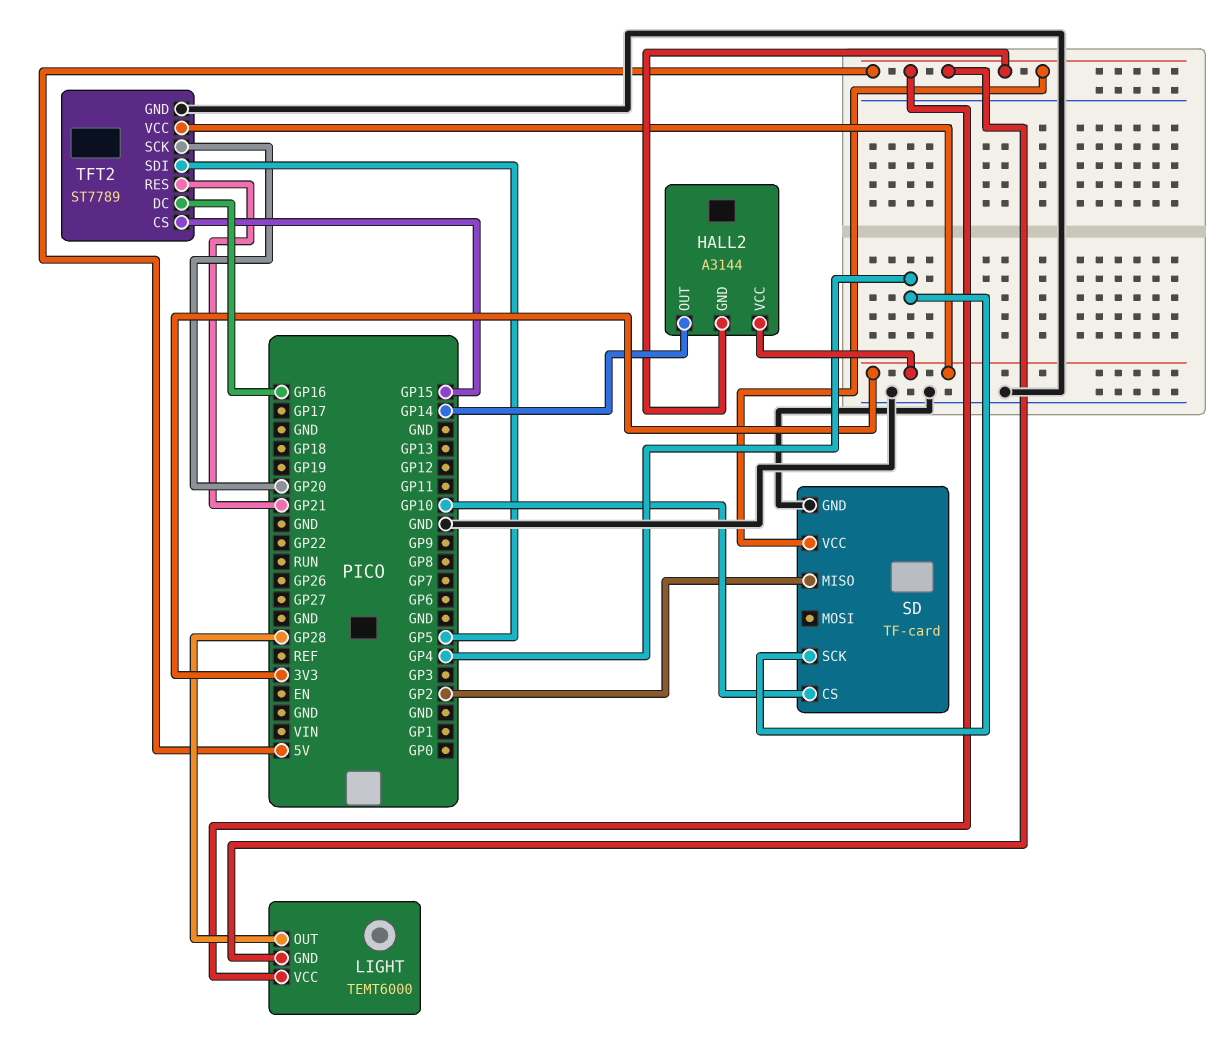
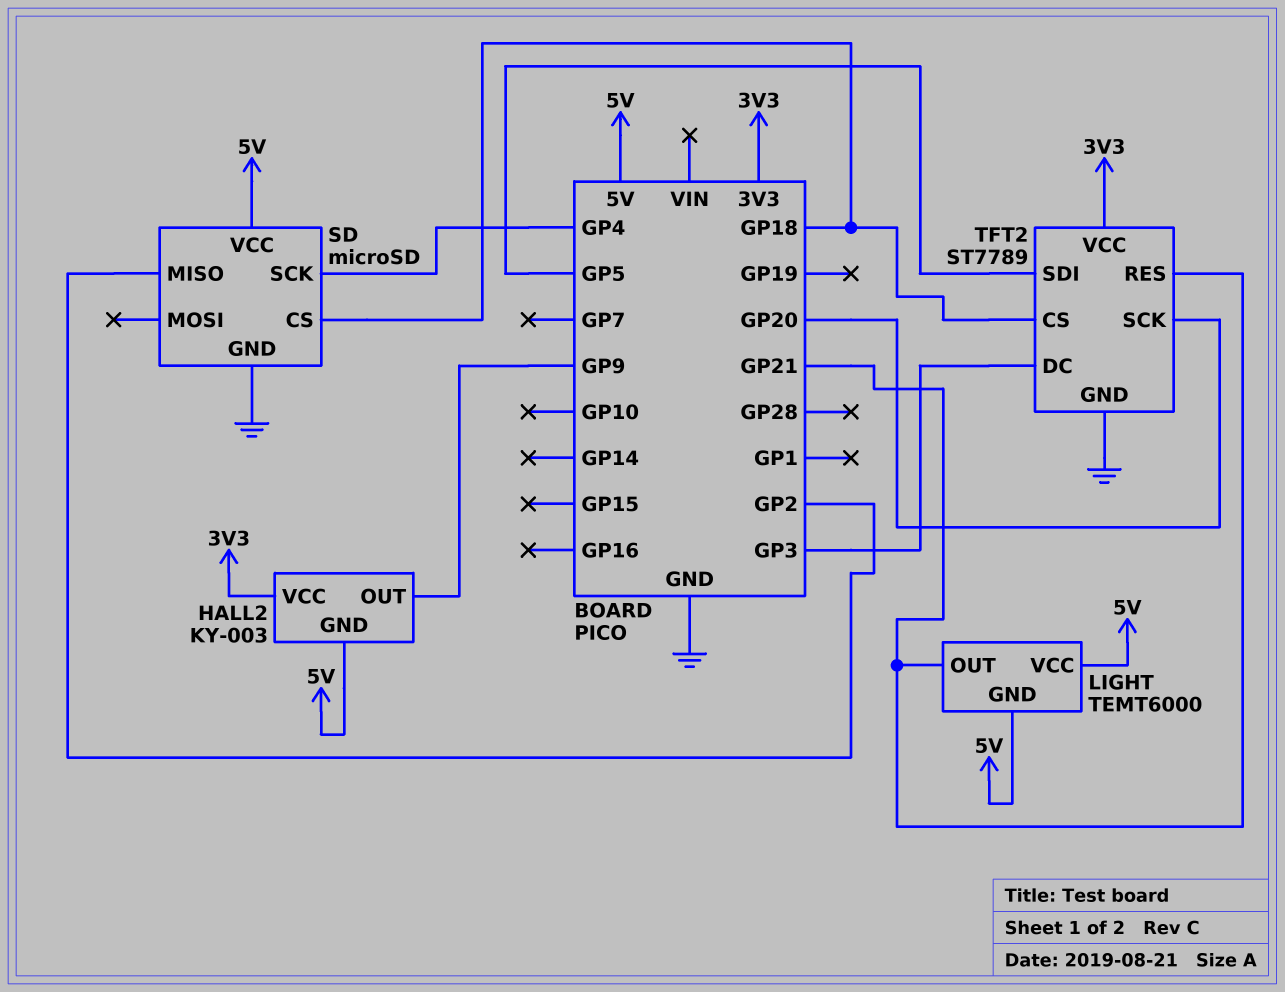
HALL2: A3144 -> KY-003
HALL2 pin OUT: GP14 -> GP9
LIGHT pin OUT: GP28 -> GP21
SD: TF-card -> microSD
SD pin CS: GP10 -> GP18
TFT2 pin CS: GP15 -> GP18
TFT2 pin DC: GP16 -> GP3

